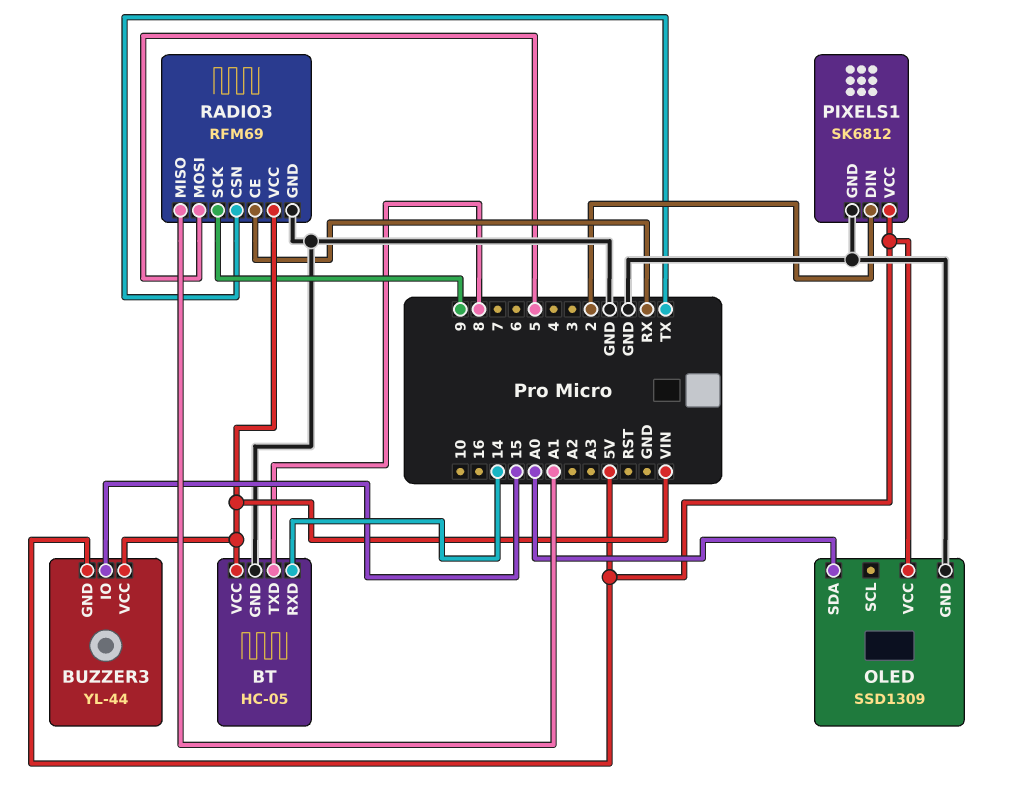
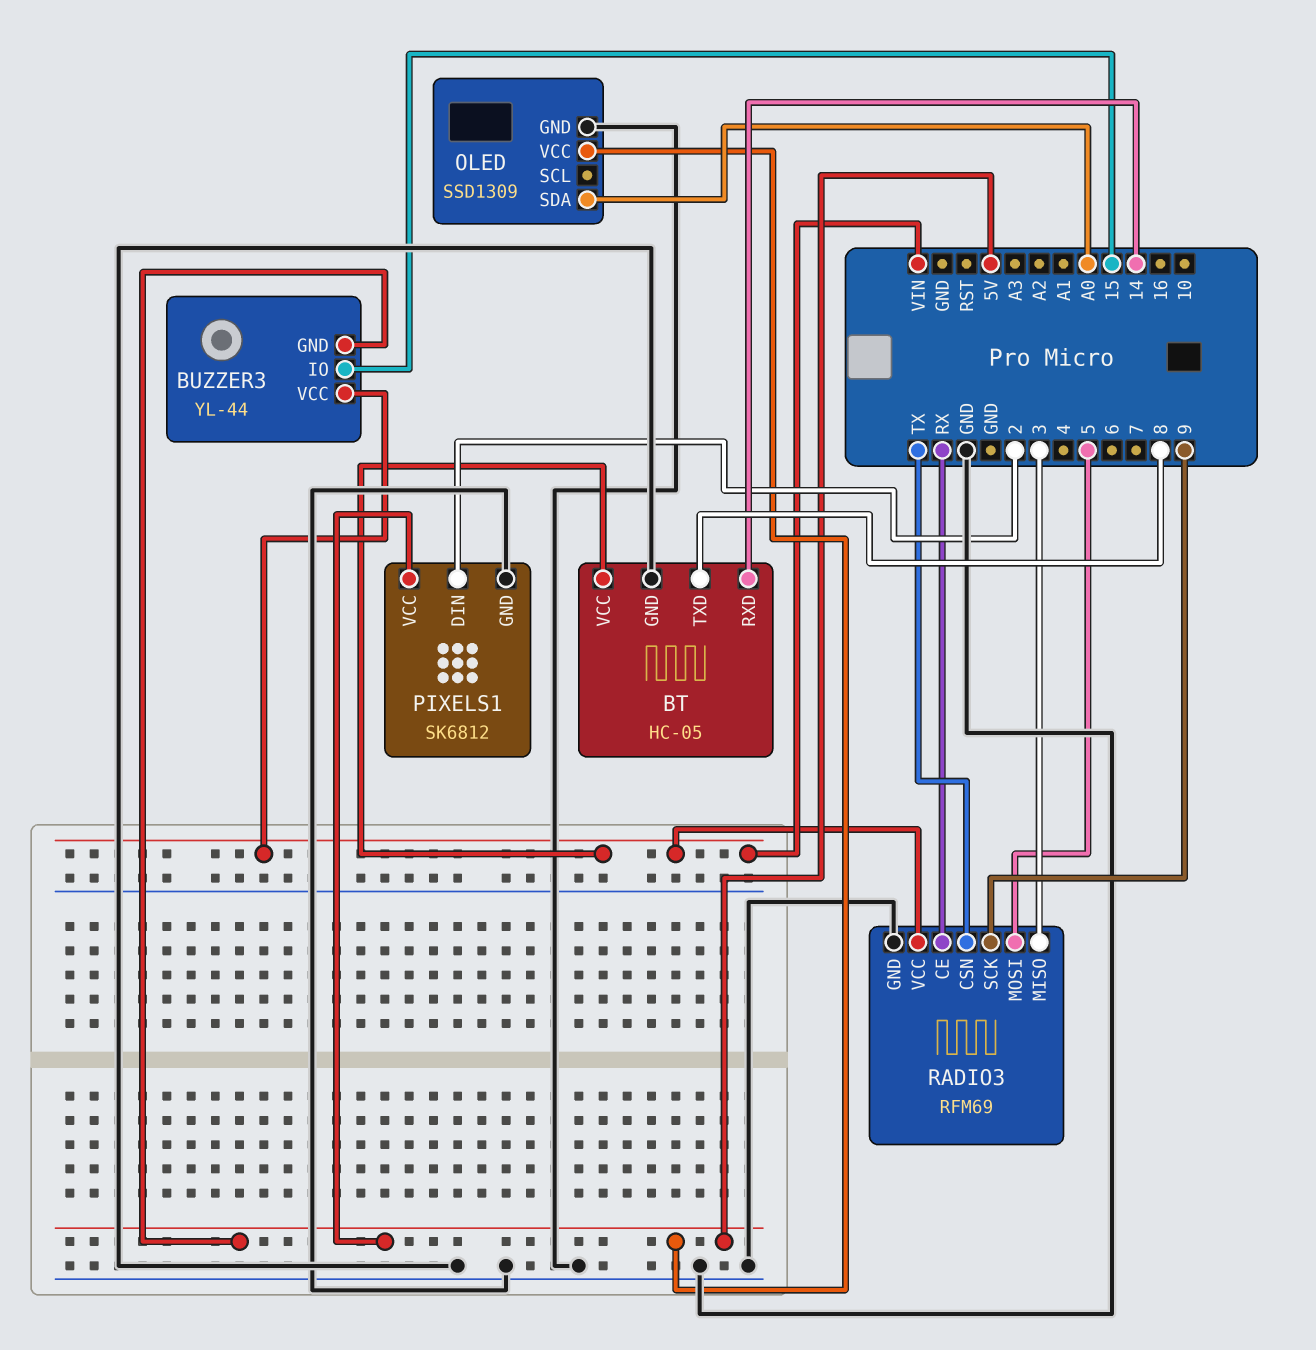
RADIO3 pin MISO: A1 -> 3

